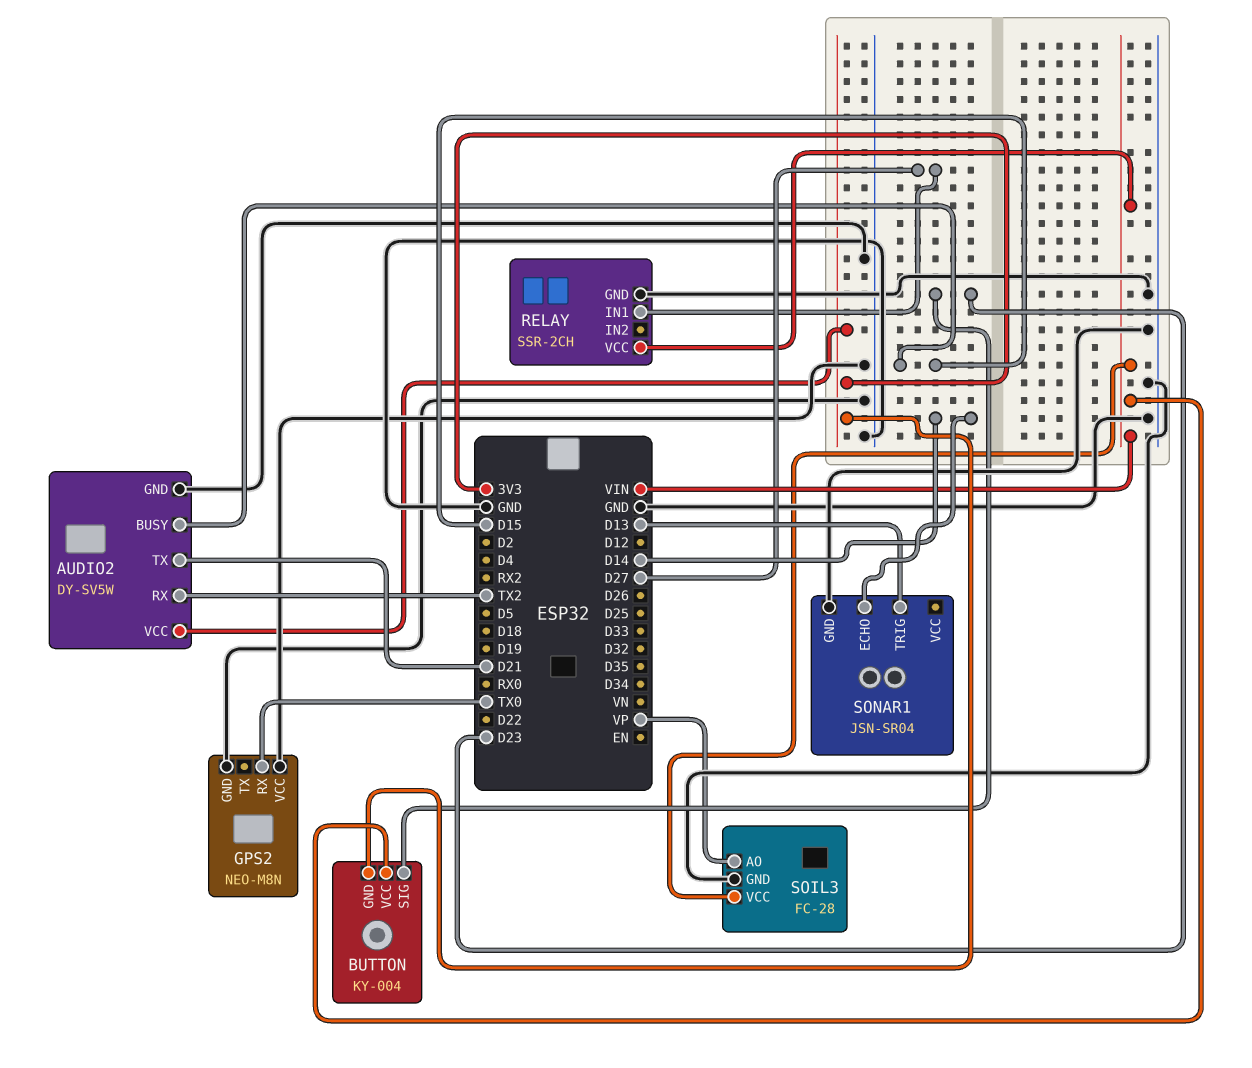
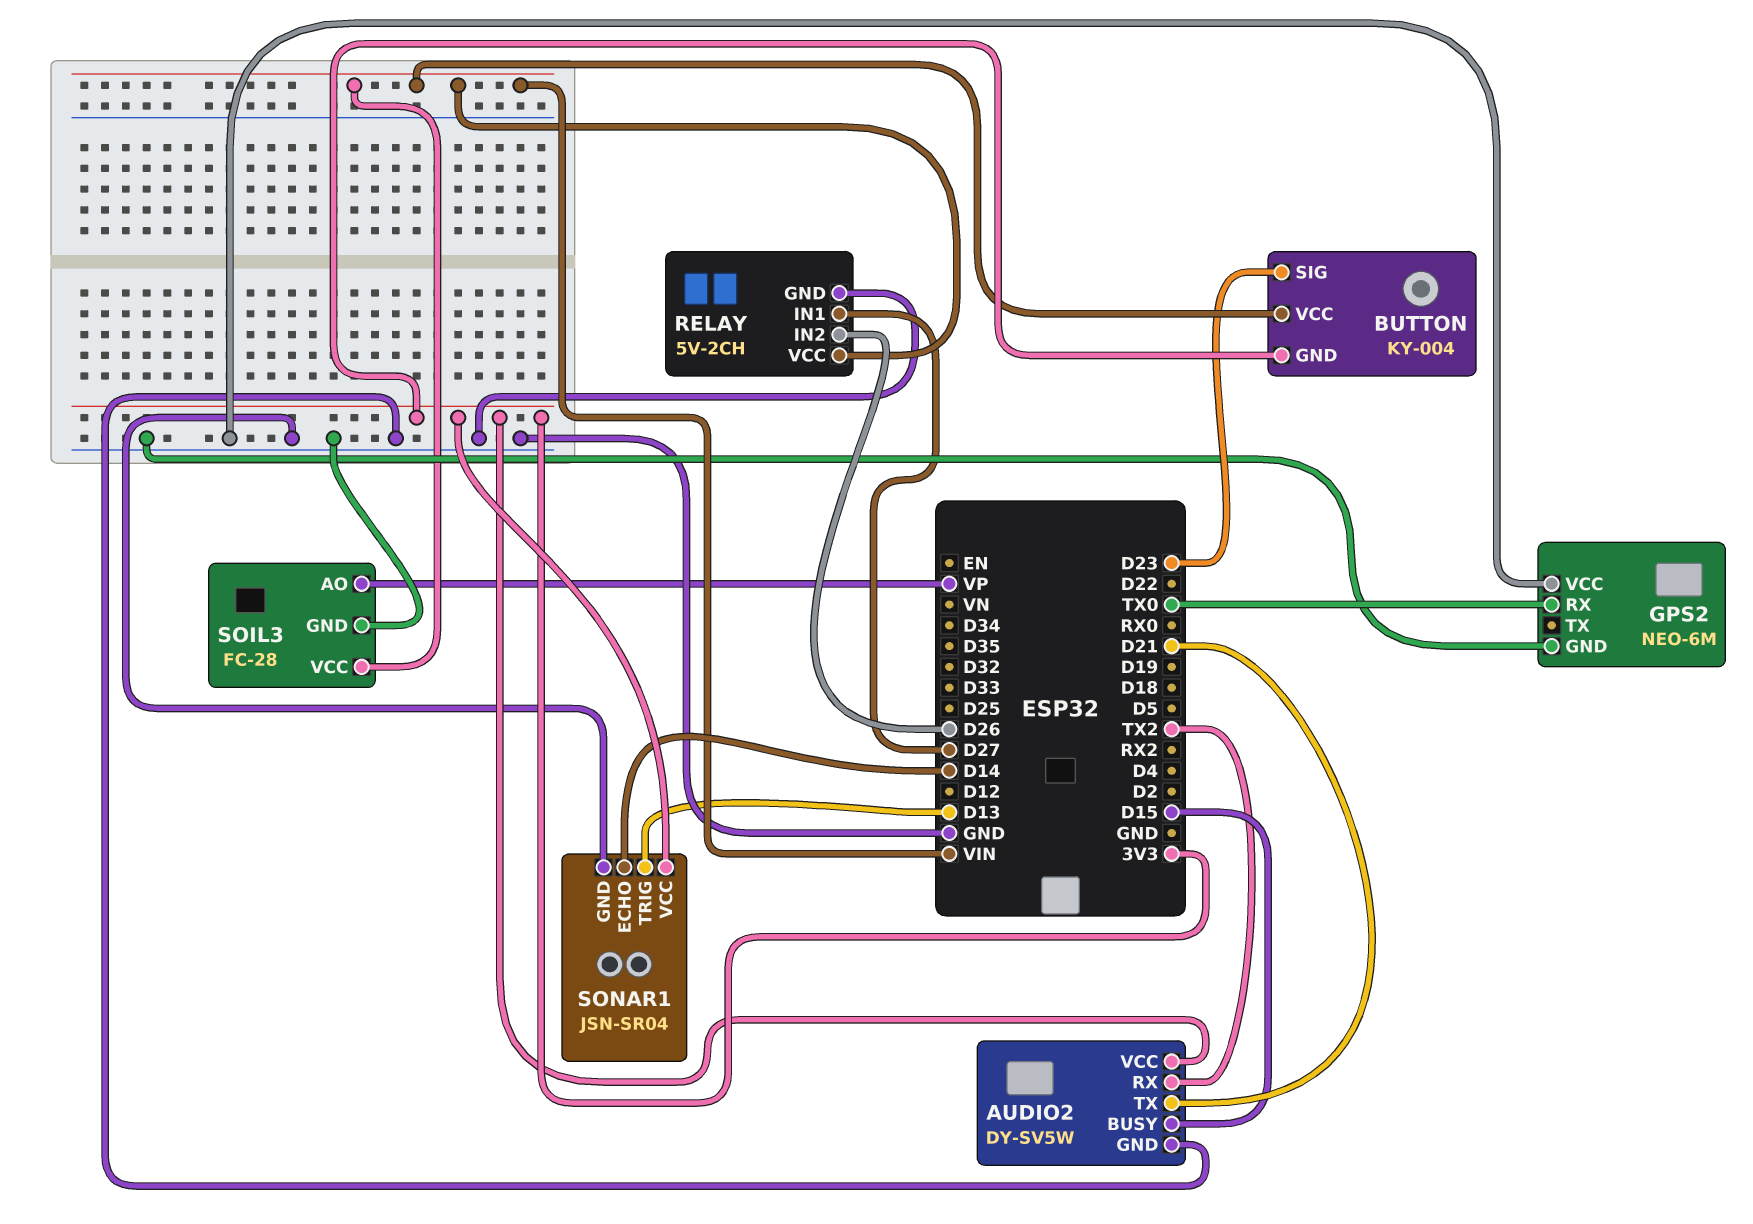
GPS2: NEO-M8N -> NEO-6M
RELAY: SSR-2CH -> 5V-2CH
RELAY pin IN2: none -> D26
SONAR1 pin VCC: none -> 3V3

